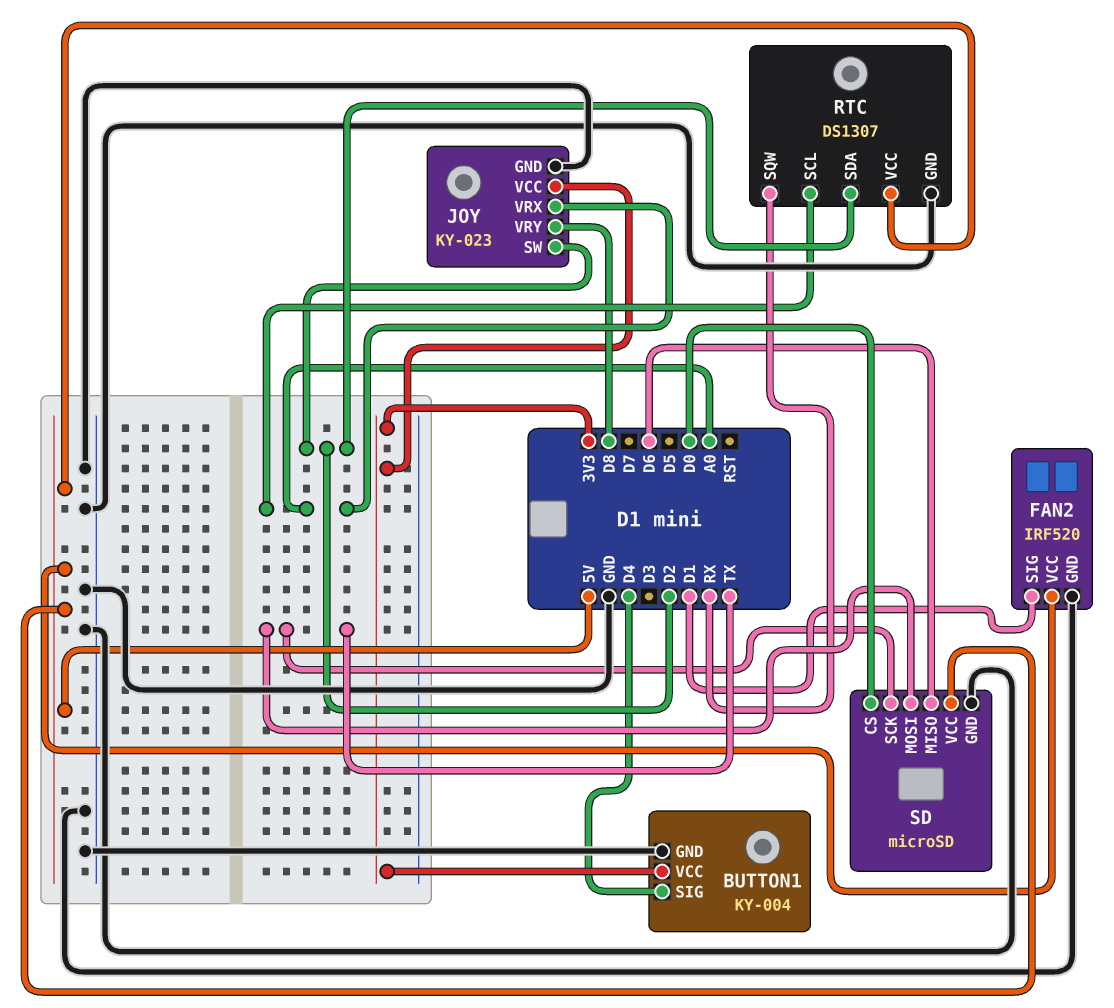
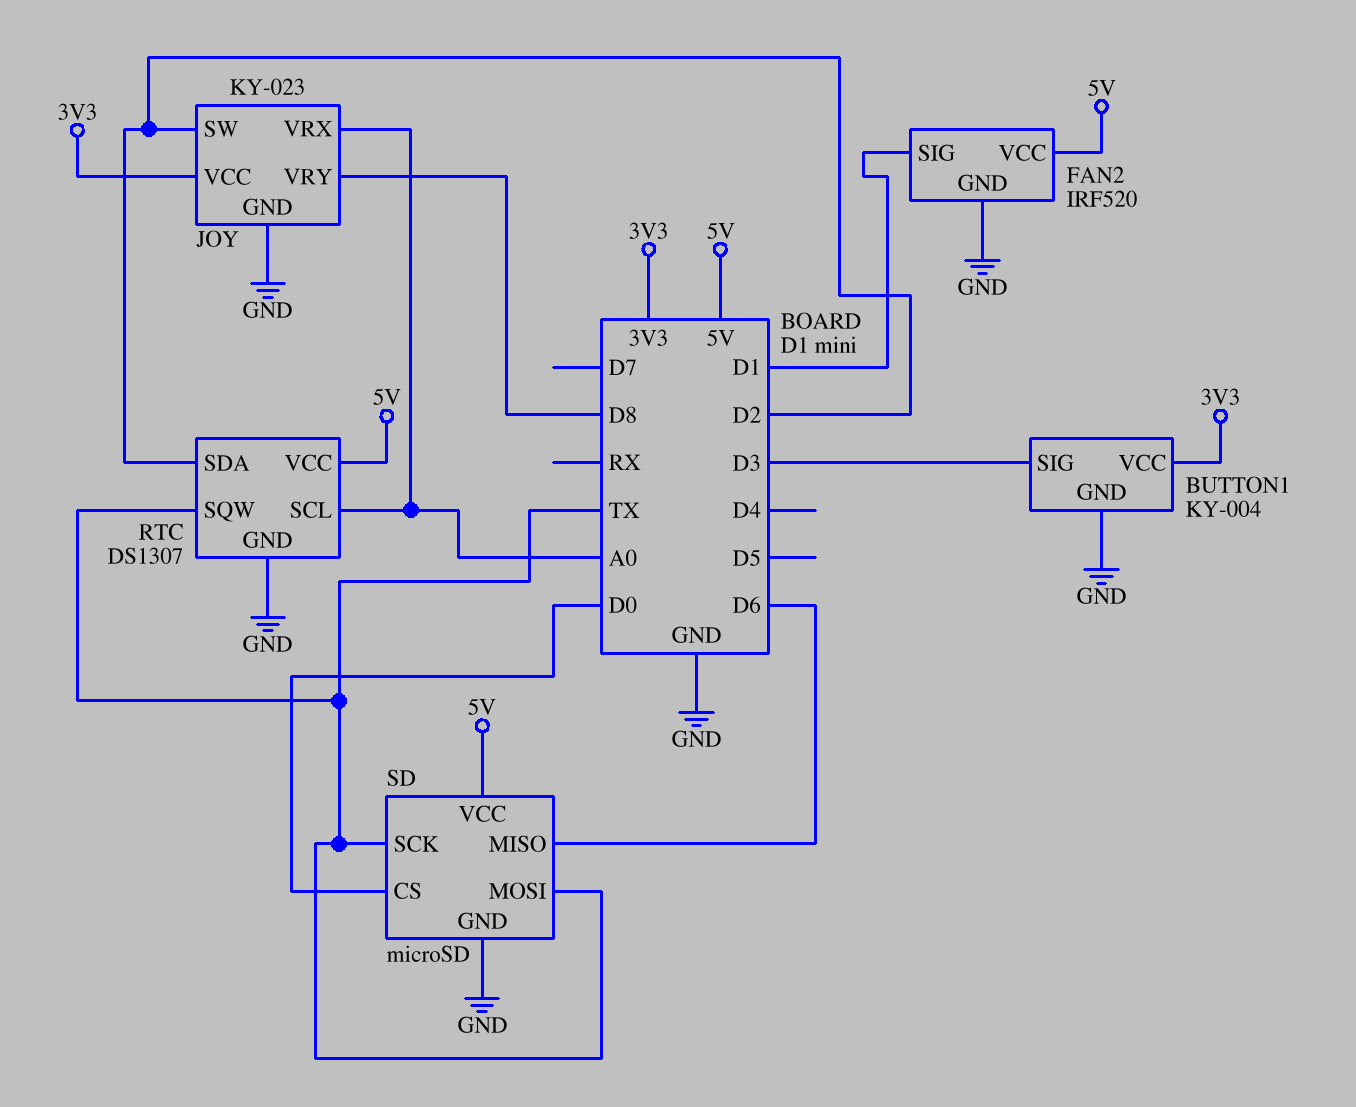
BUTTON1 pin SIG: D4 -> D3
RTC pin SQW: RX -> TX

